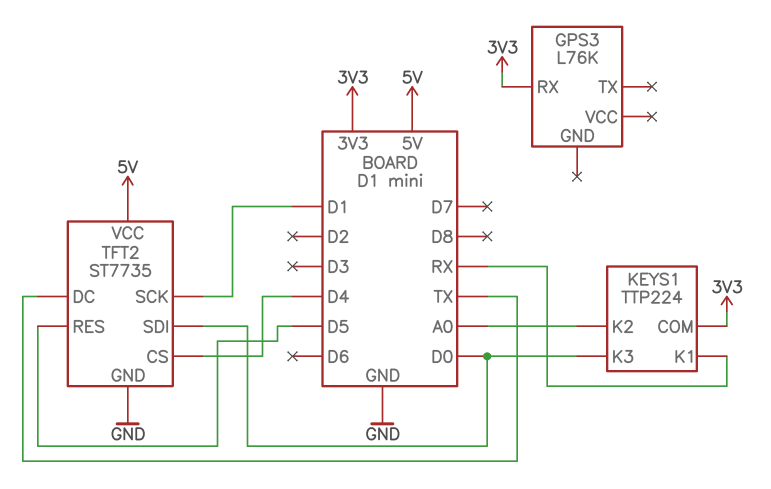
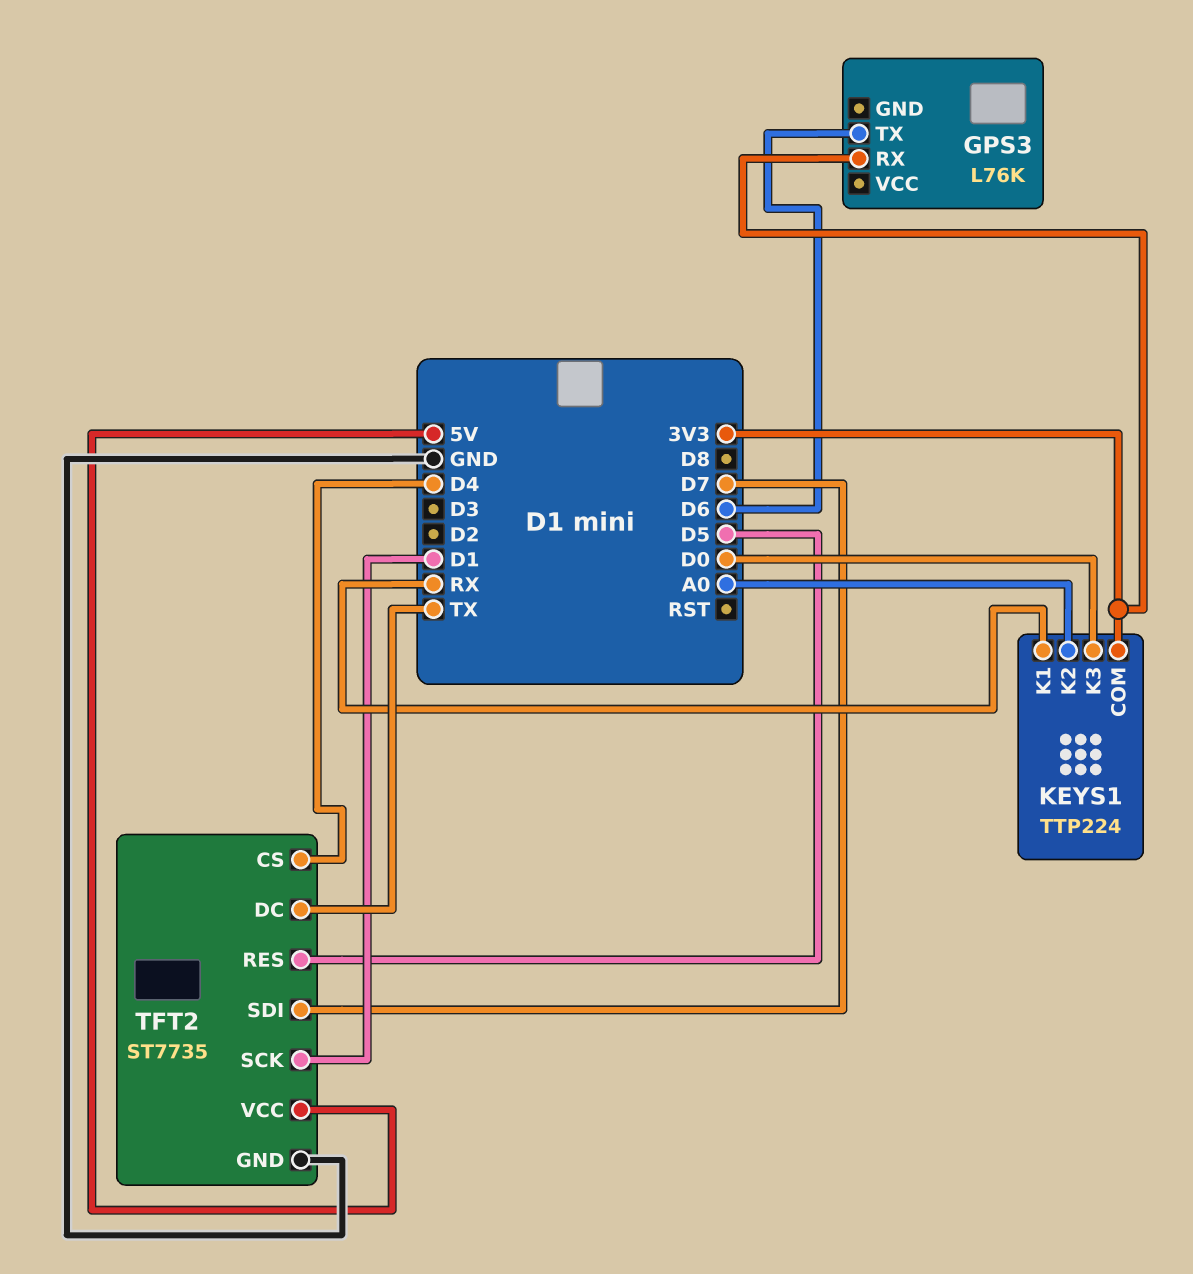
GPS3 pin TX: none -> D6
TFT2 pin SDI: D0 -> D7

